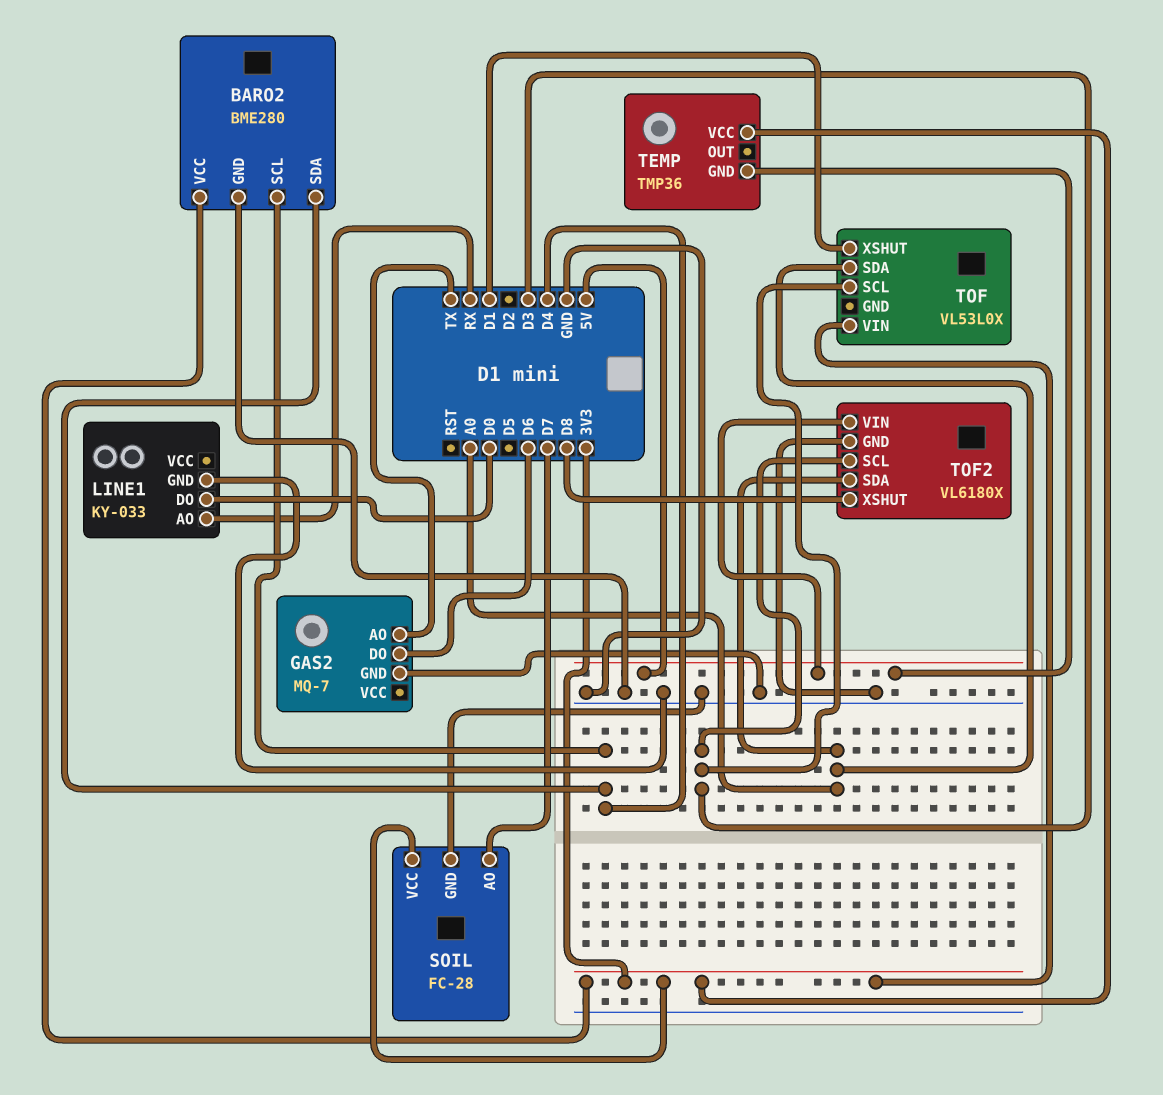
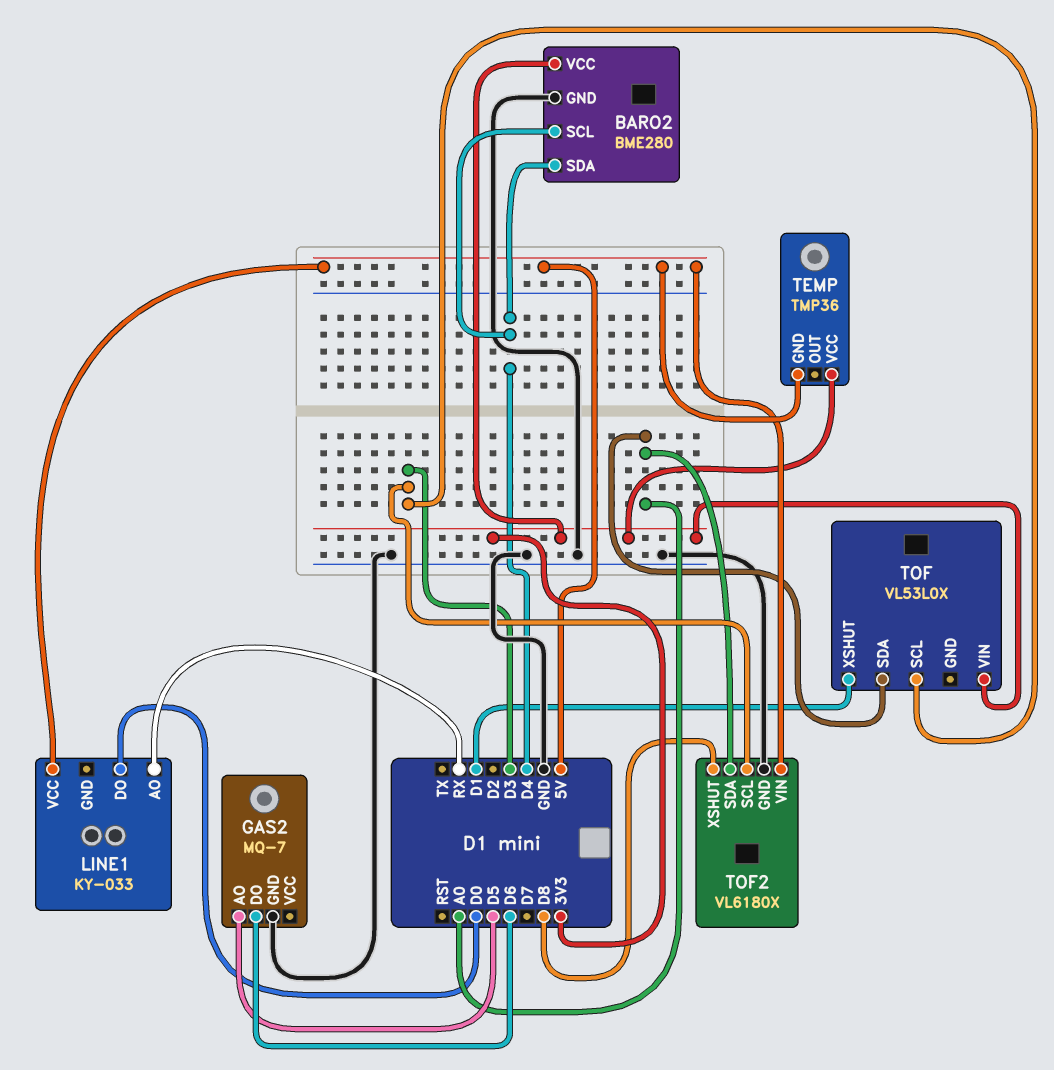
GAS2 pin AO: TX -> D5
LINE1 pin GND: GND -> none
LINE1 pin VCC: none -> 5V
SOIL: FC-28 -> none
SOIL pin AO: D7 -> none
SOIL pin GND: GND -> none
SOIL pin VCC: 3V3 -> none

